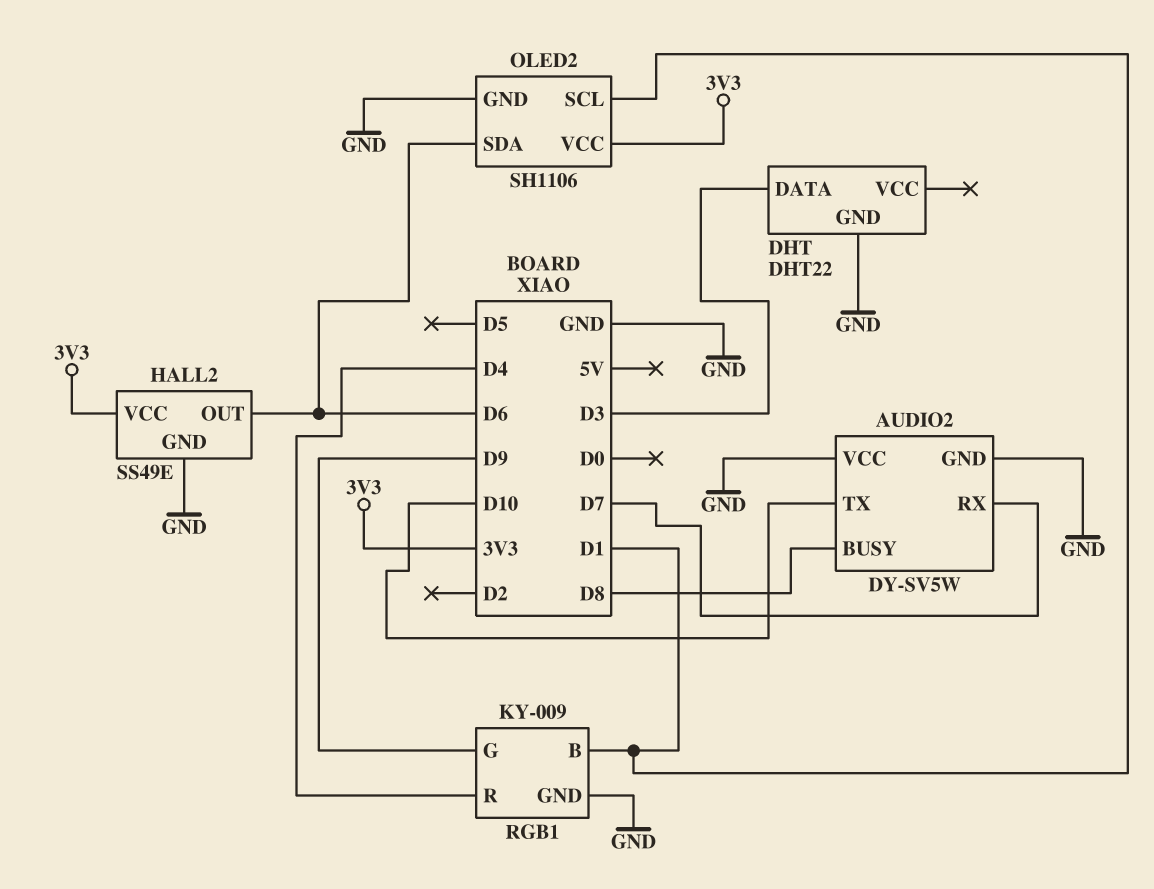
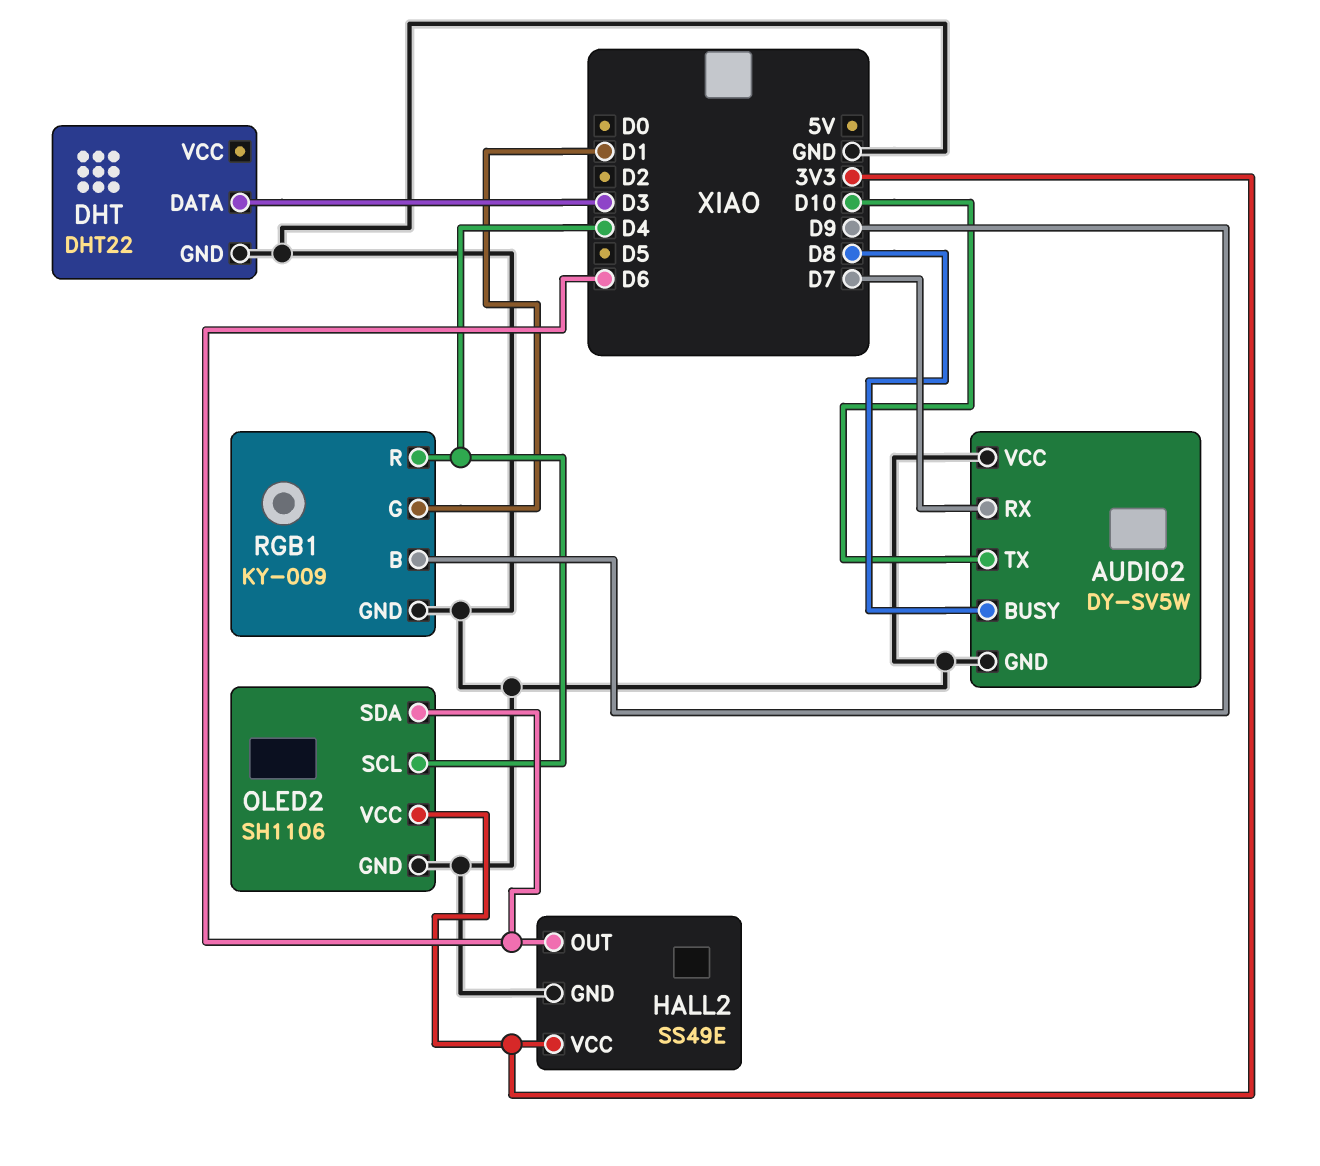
OLED2 pin SCL: D1 -> D4
RGB1 pin B: D1 -> D9
RGB1 pin G: D9 -> D1

